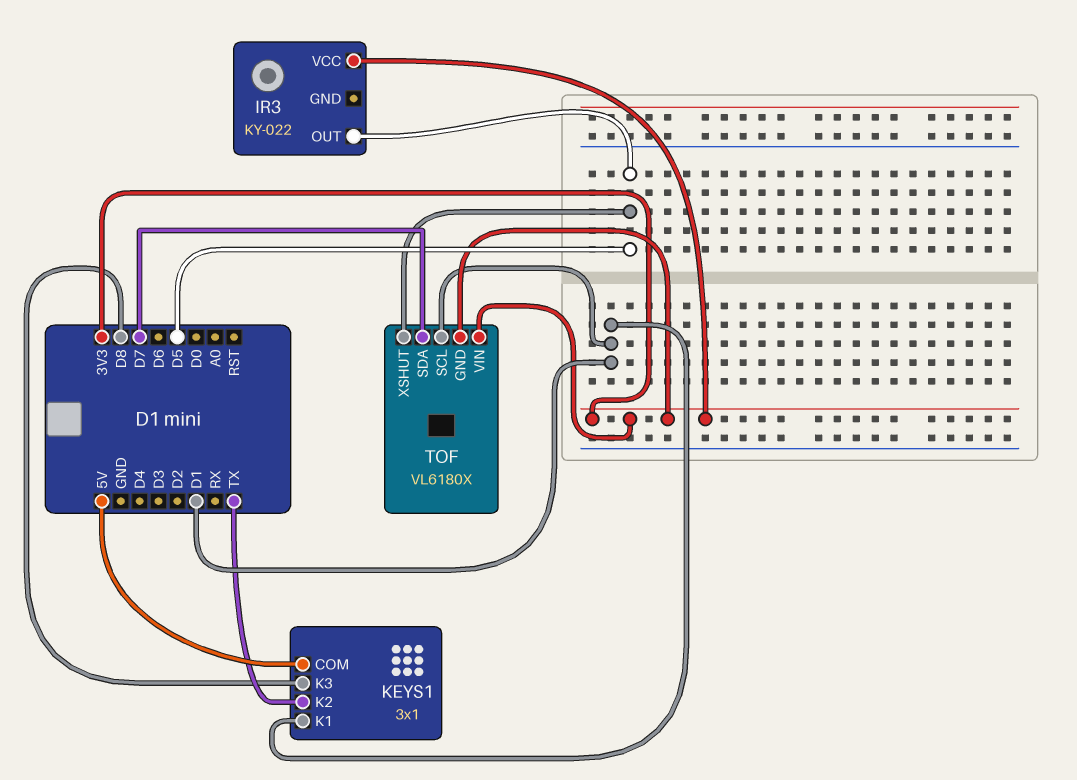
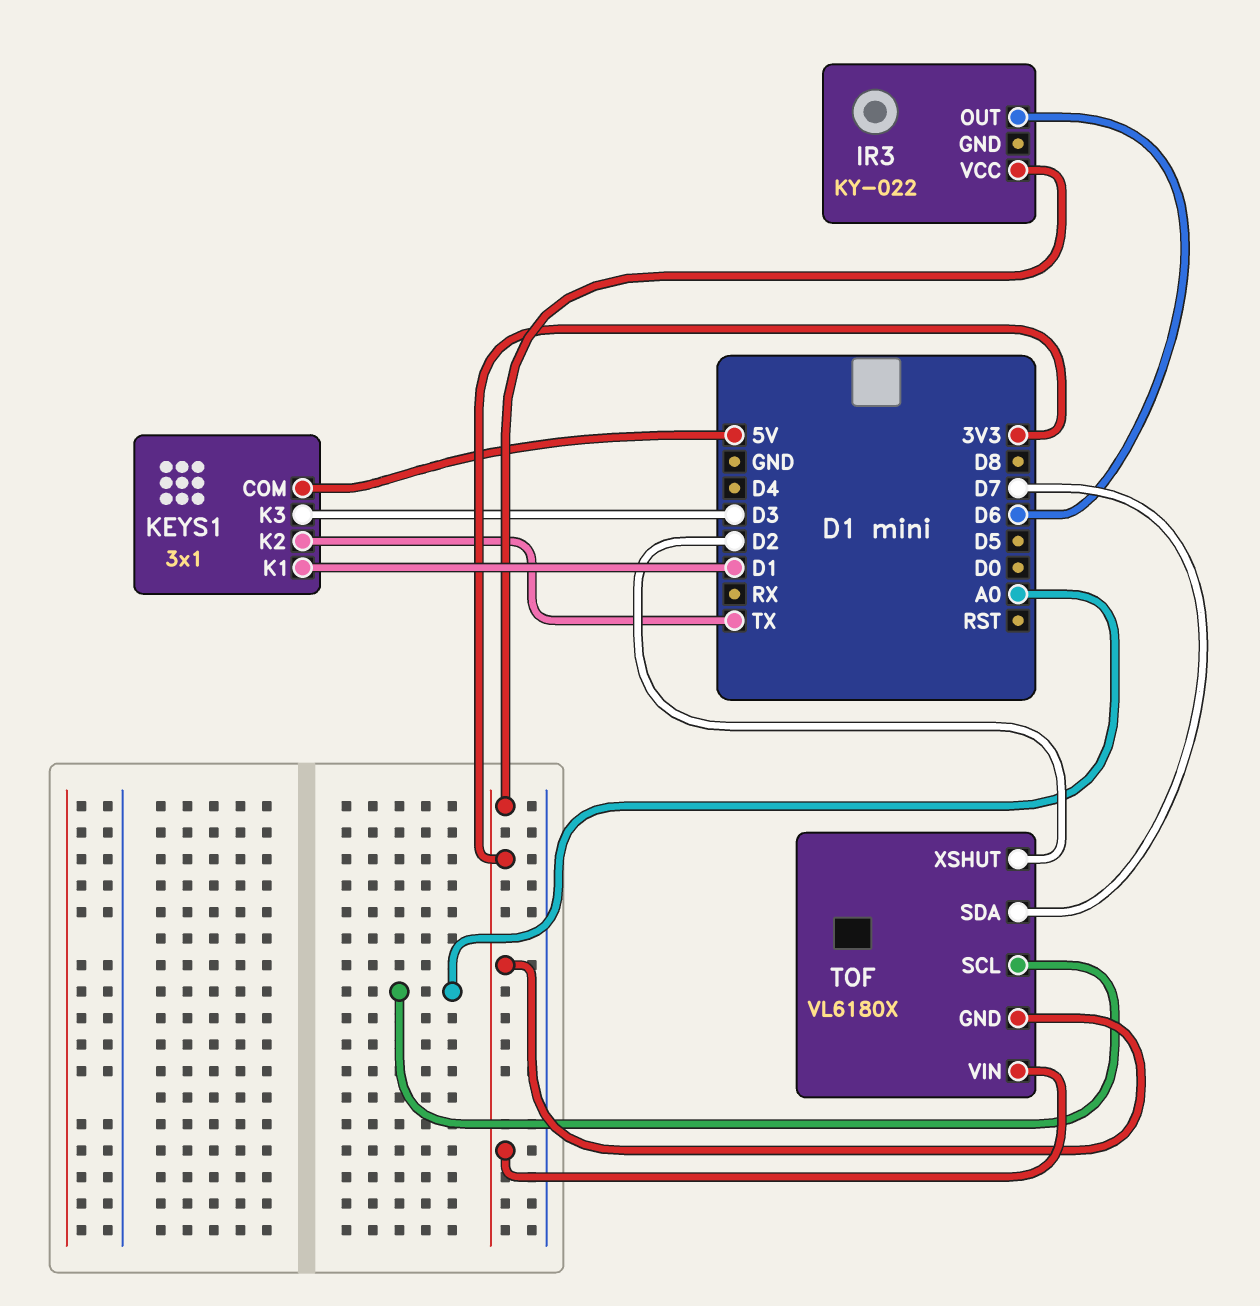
IR3 pin OUT: D5 -> D6
KEYS1 pin K3: D8 -> D3
TOF pin SCL: D1 -> A0
TOF pin XSHUT: D5 -> D2

